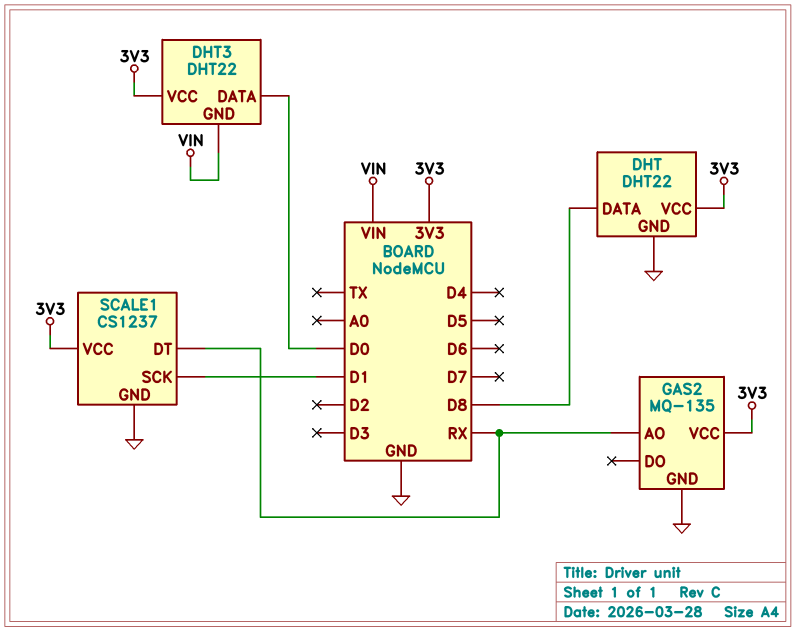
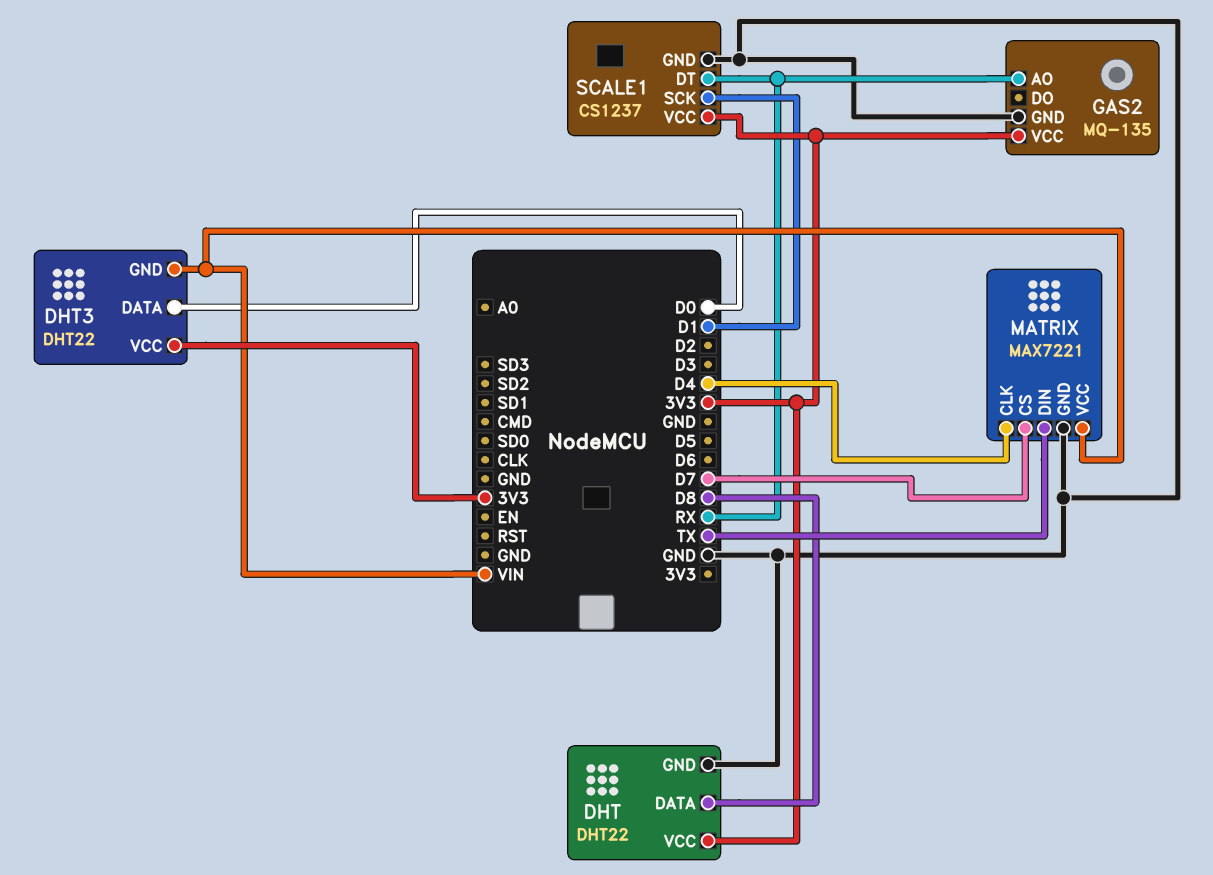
MATRIX: none -> MAX7221
MATRIX pin CLK: none -> D4
MATRIX pin CS: none -> D7
MATRIX pin DIN: none -> TX
MATRIX pin GND: none -> GND
MATRIX pin VCC: none -> VIN

